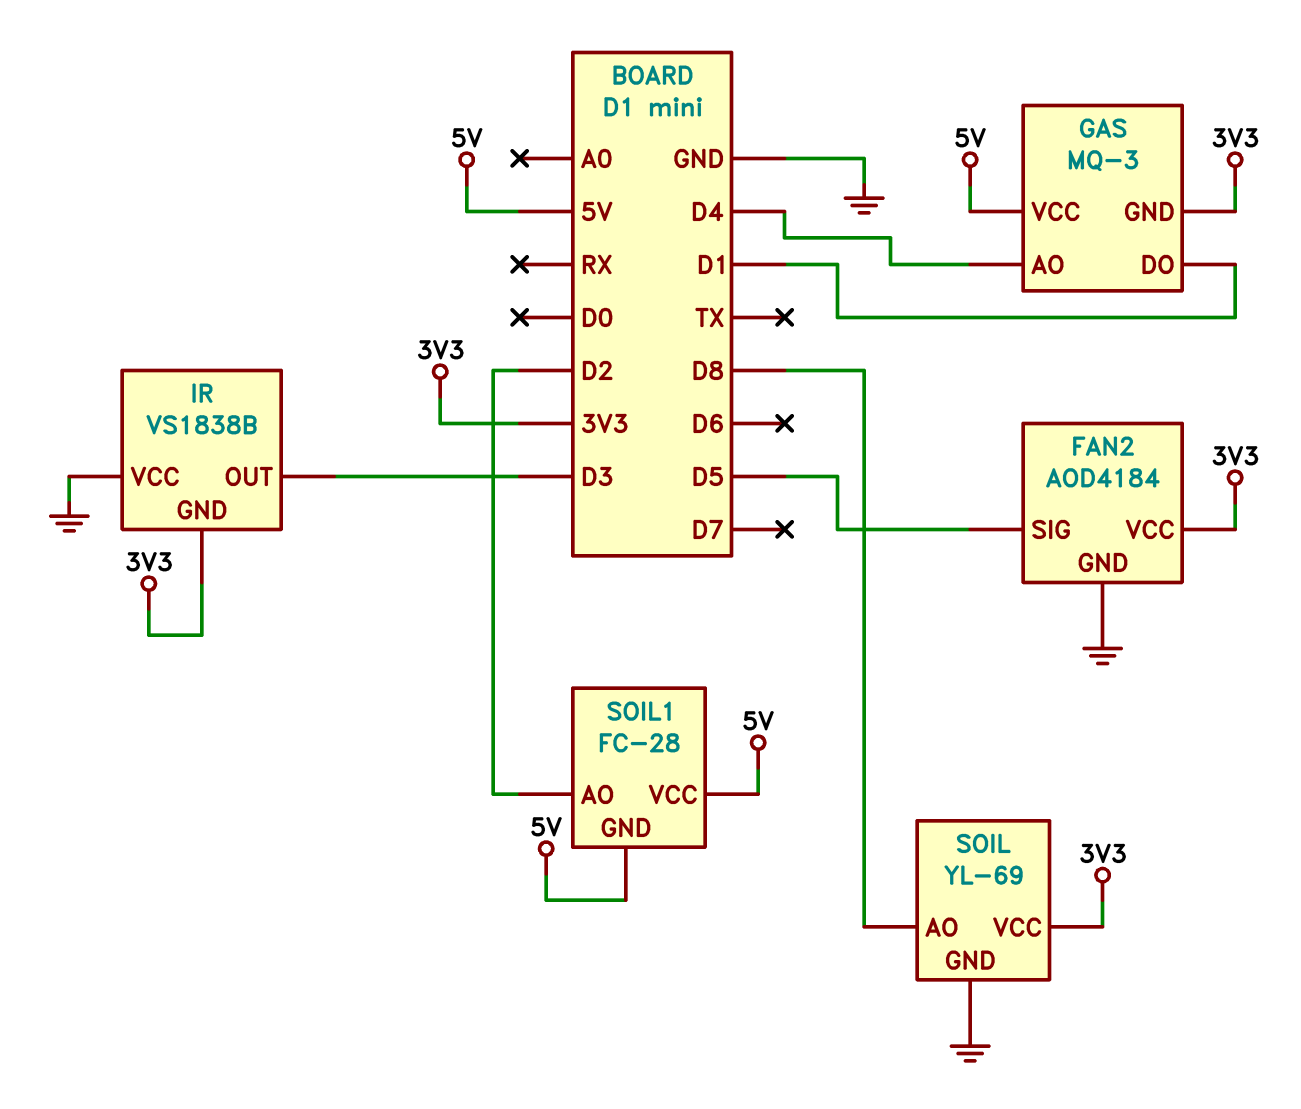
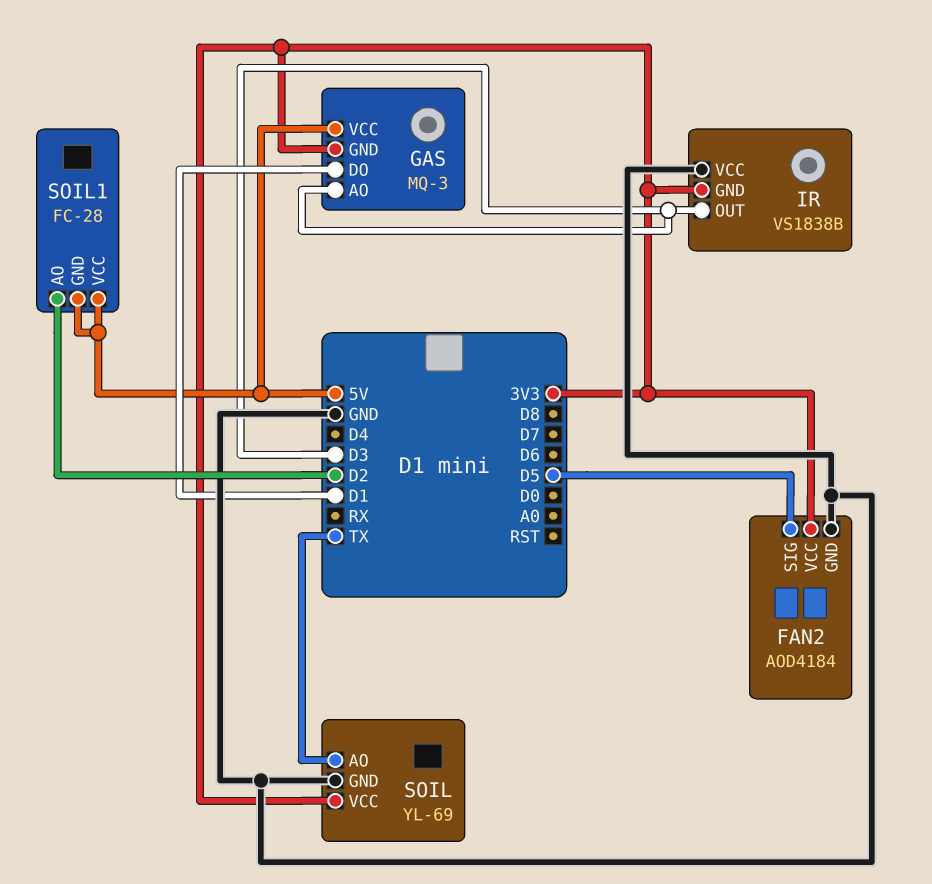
GAS pin AO: D4 -> D3
SOIL pin AO: D8 -> TX

